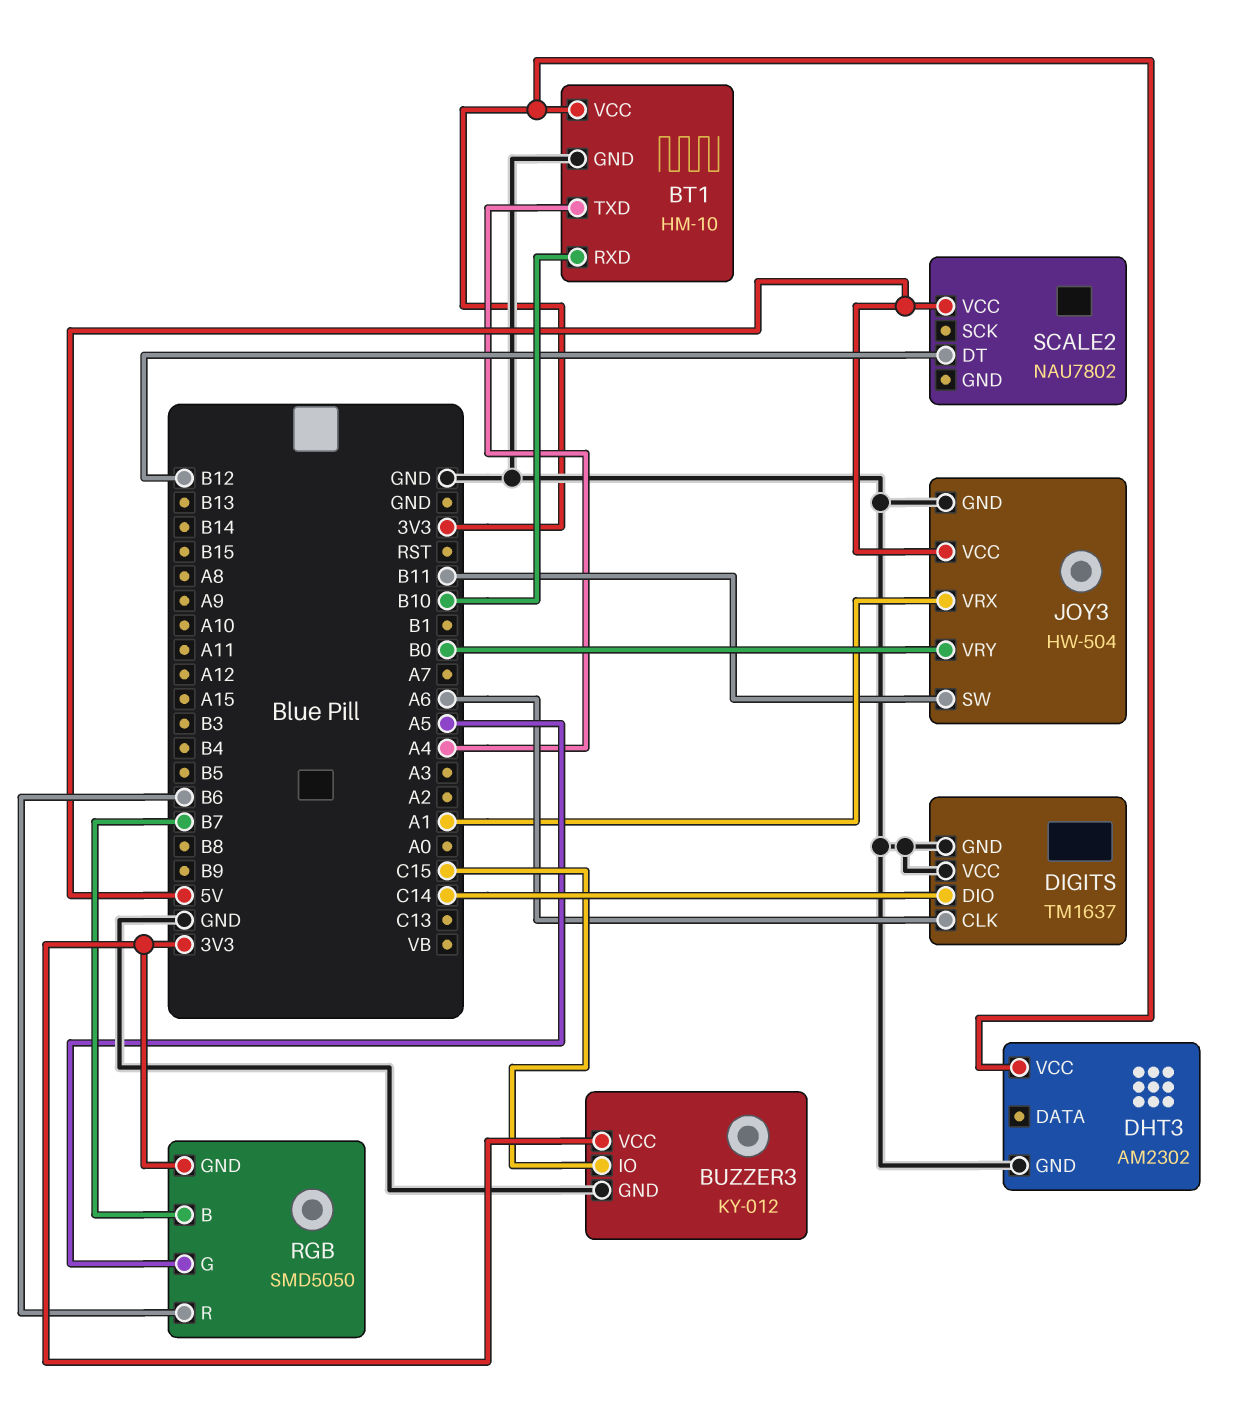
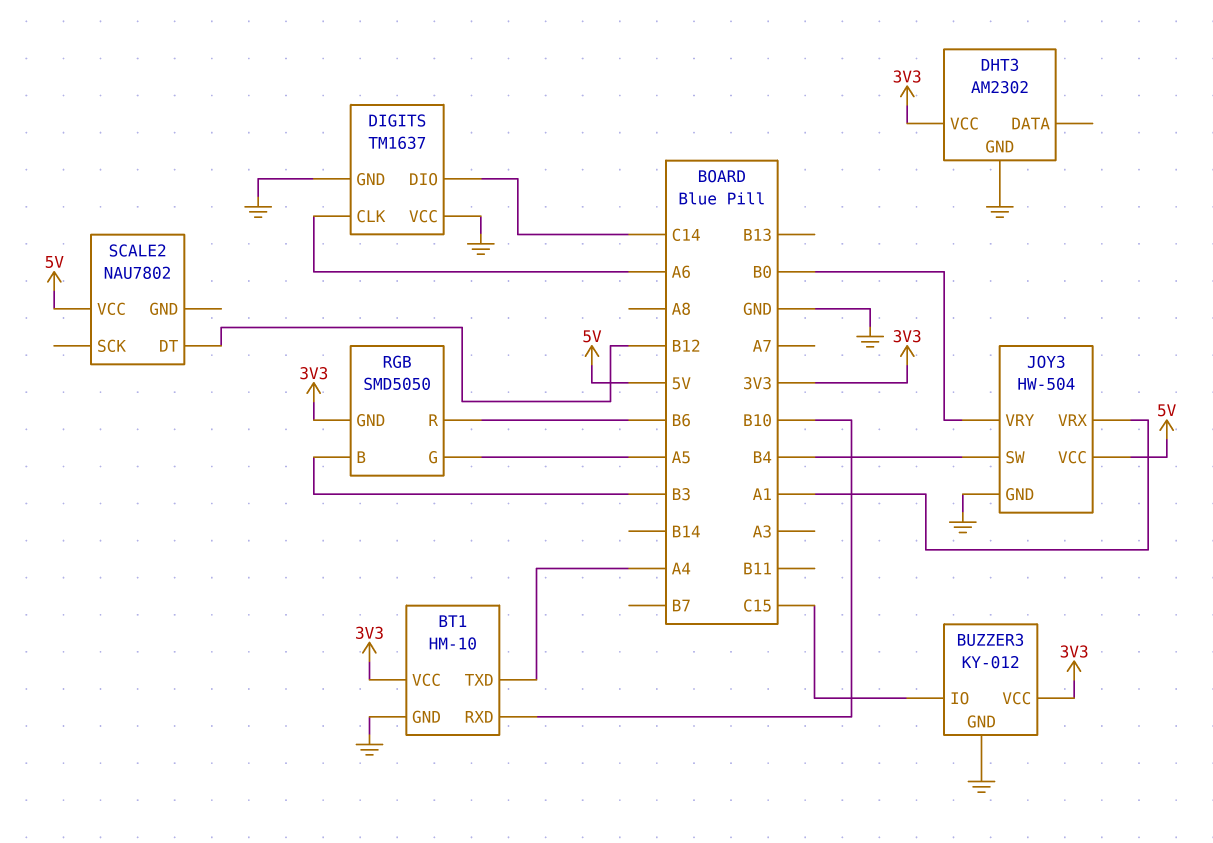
JOY3 pin SW: B11 -> B4
RGB pin B: B7 -> B3

